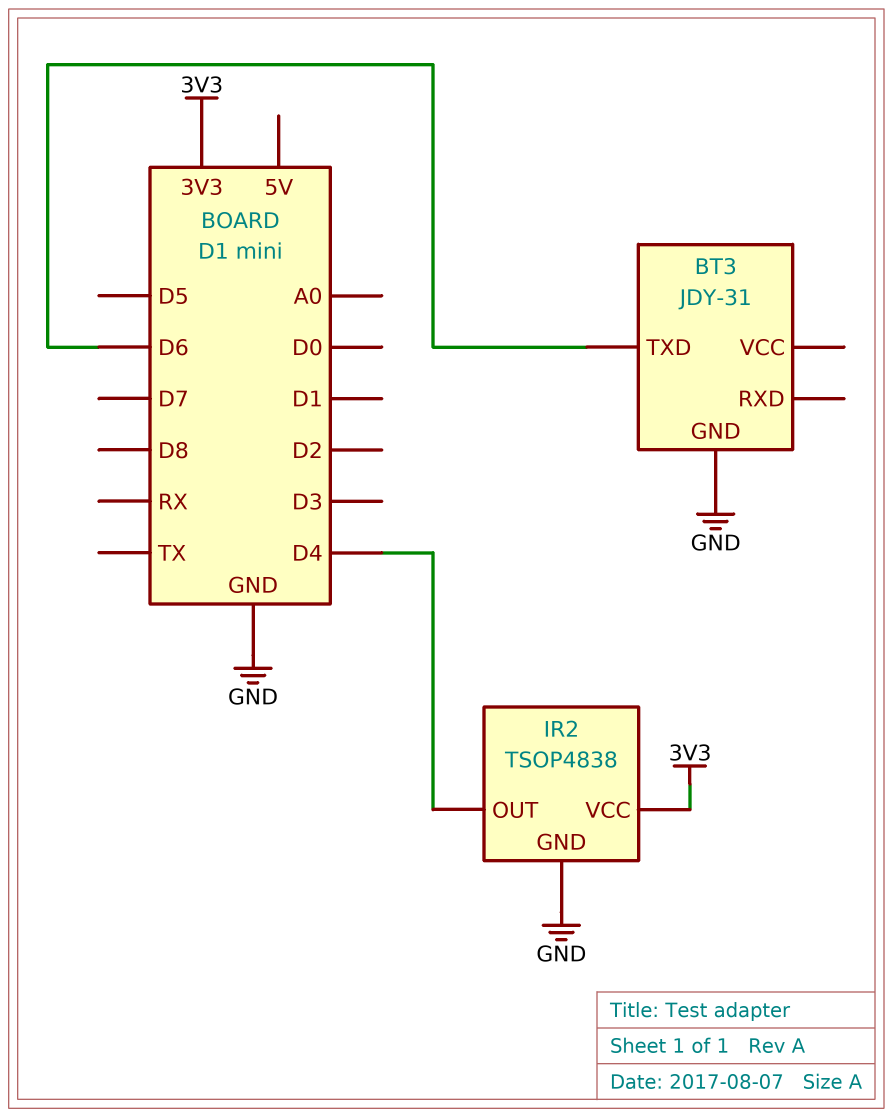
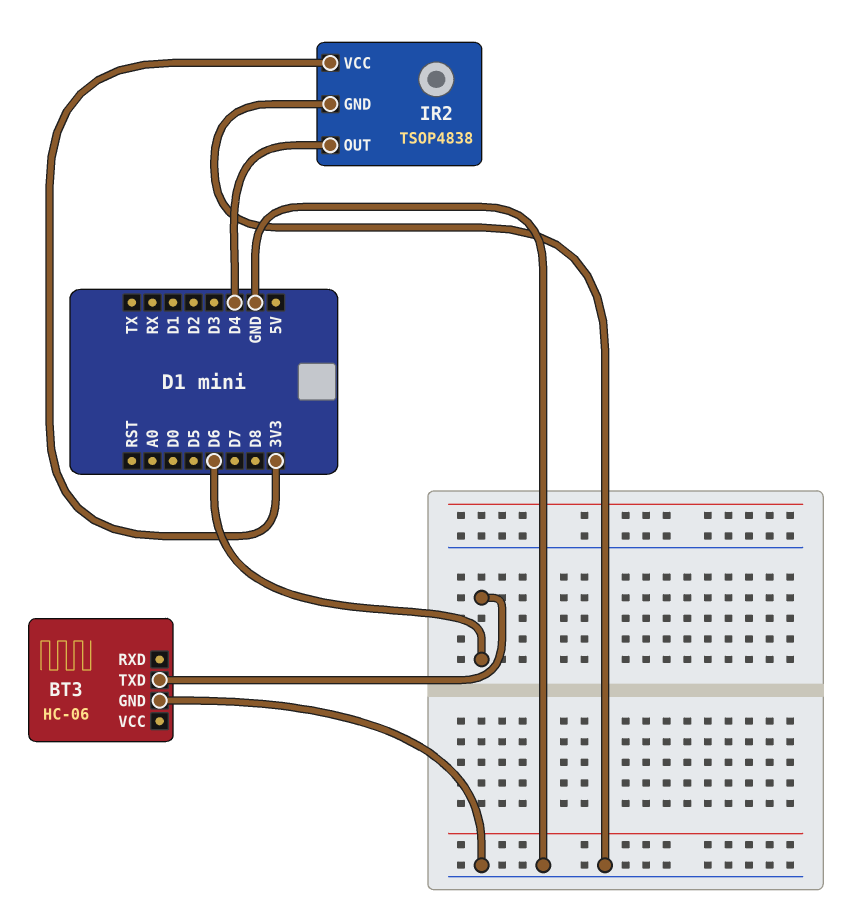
BT3: JDY-31 -> HC-06

